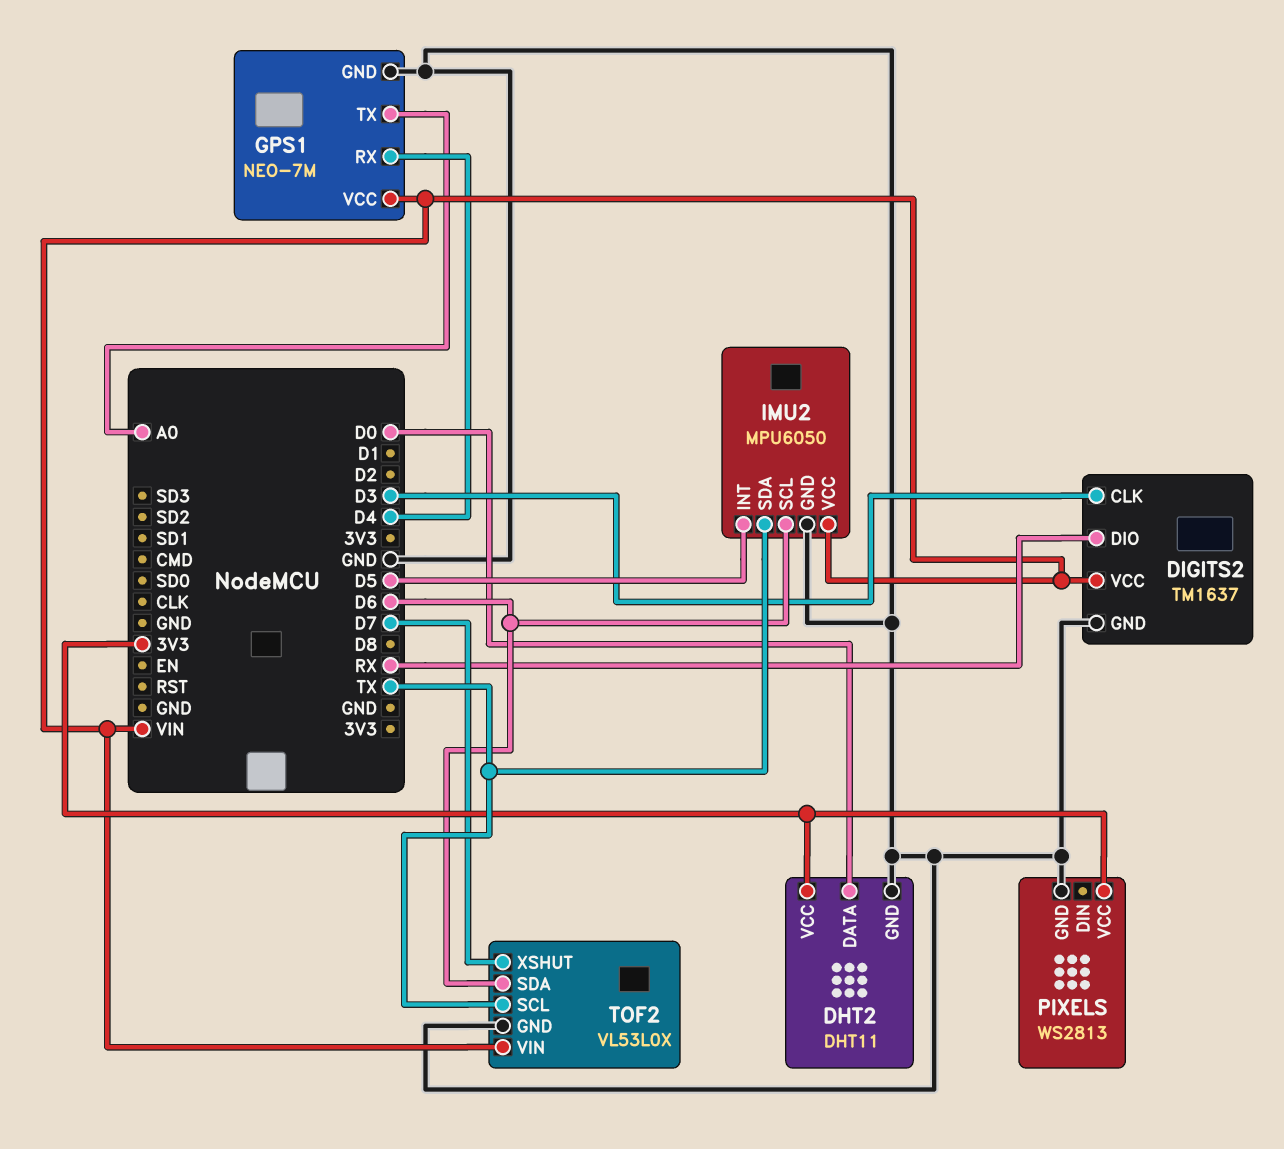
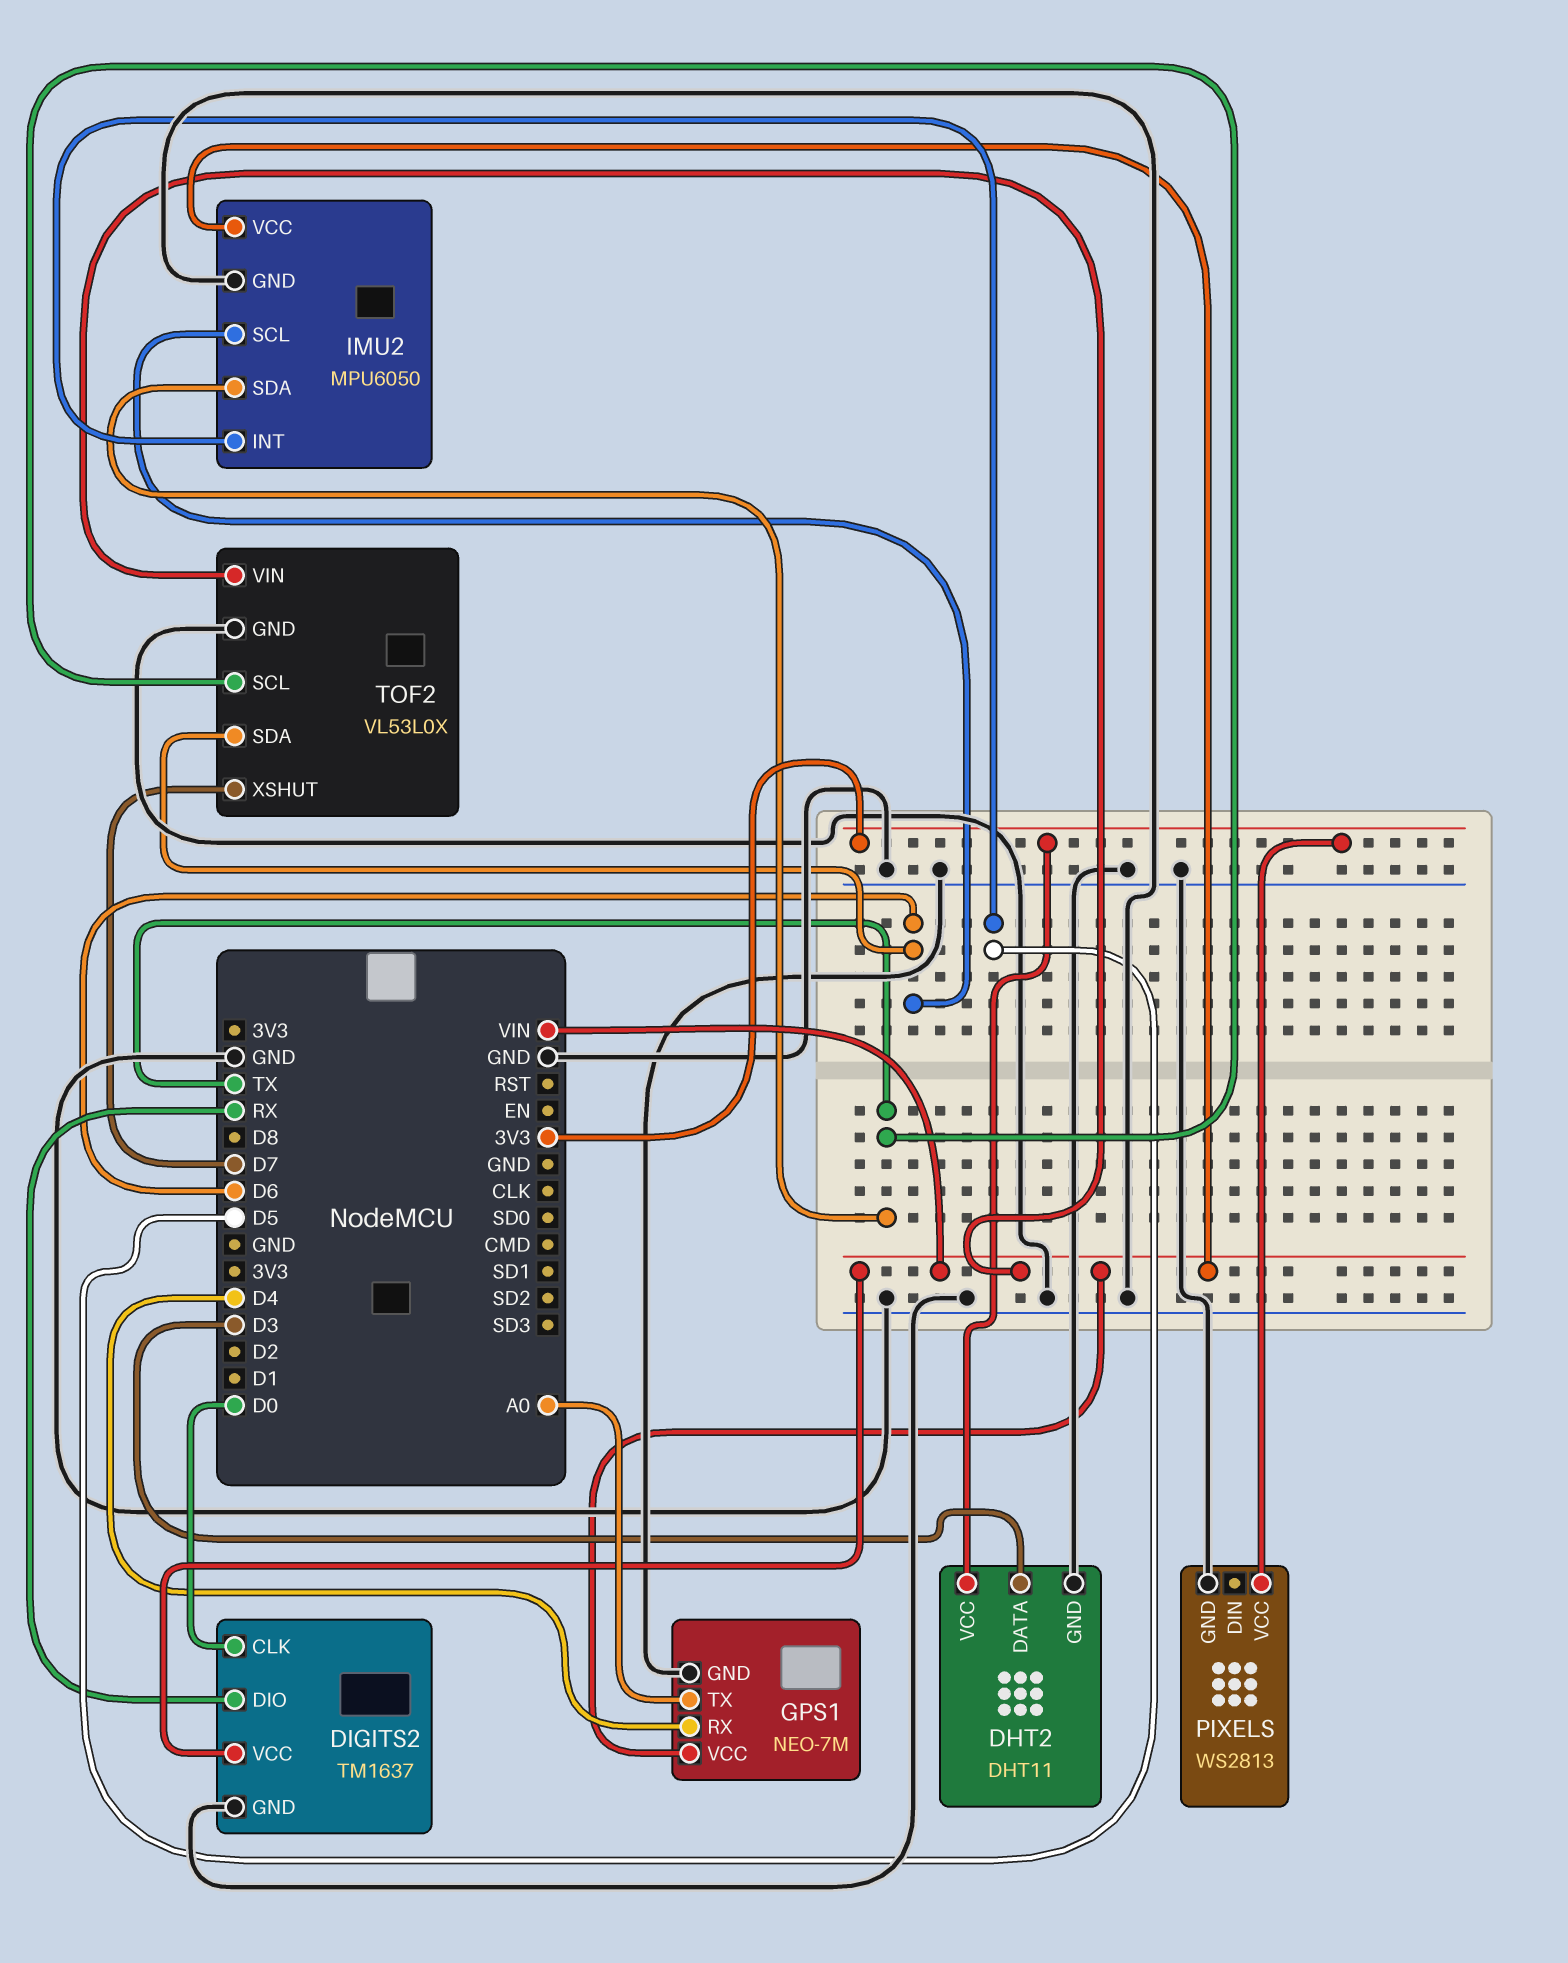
DHT2 pin DATA: D0 -> D3
DIGITS2 pin CLK: D3 -> D0

